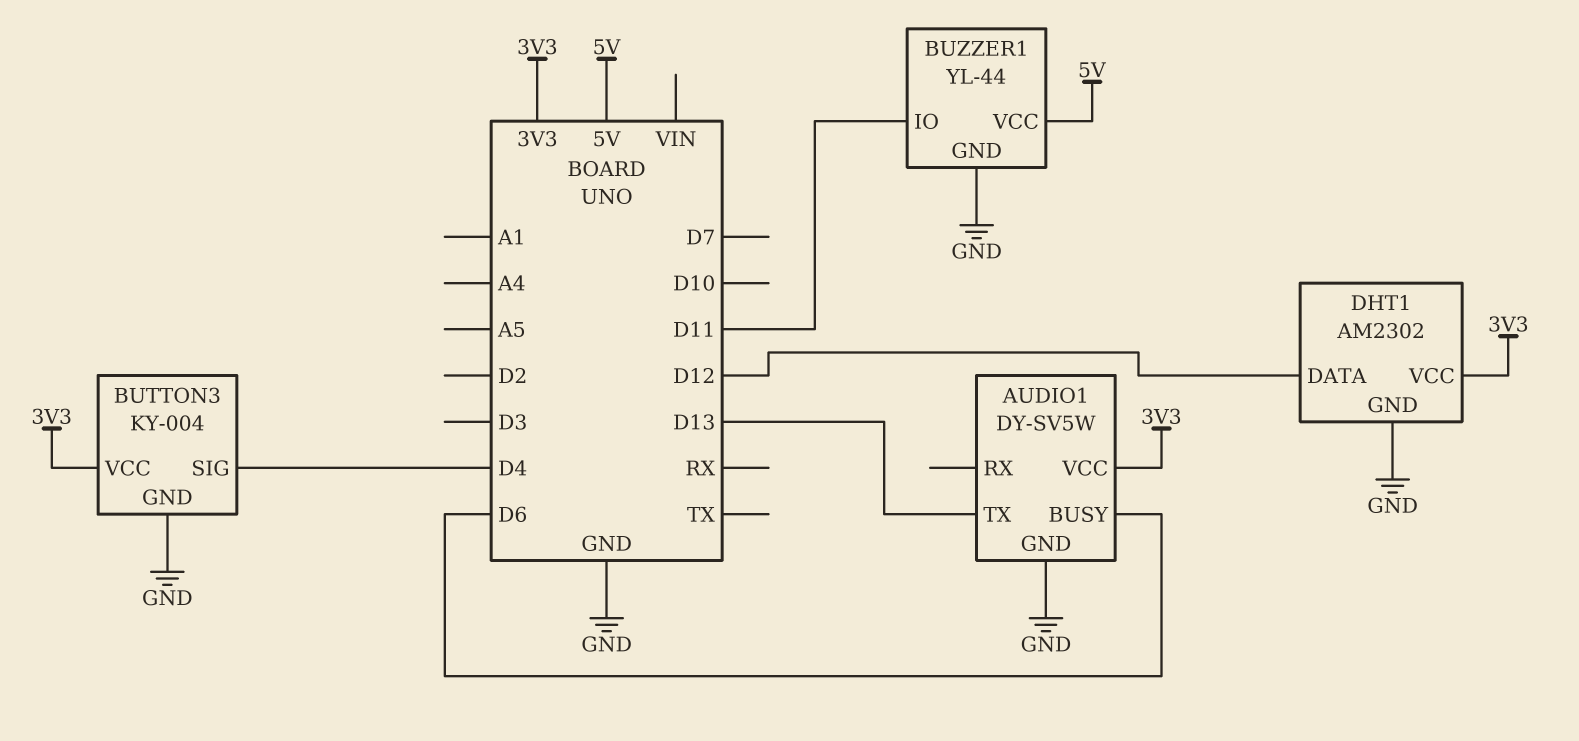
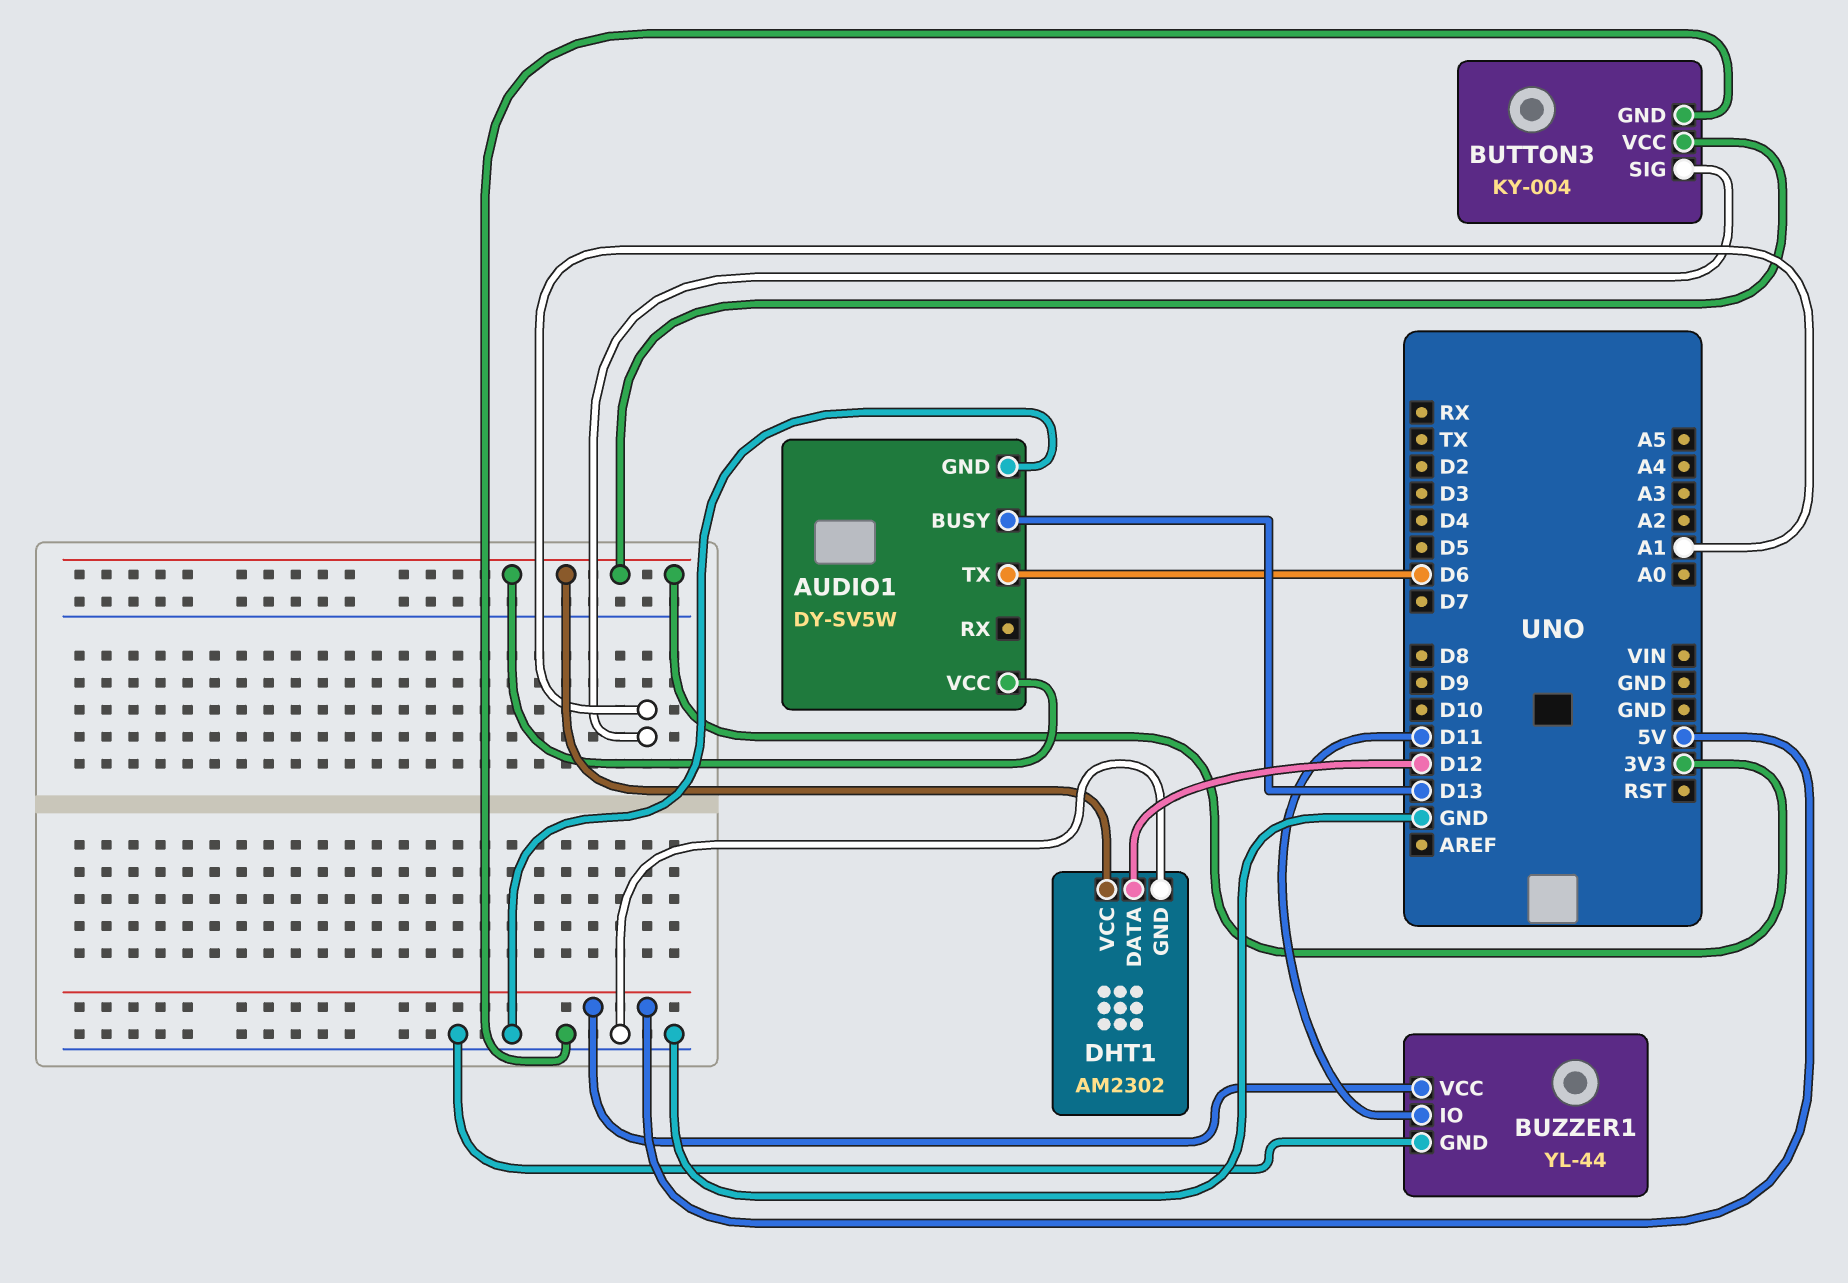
AUDIO1 pin BUSY: D6 -> D13
AUDIO1 pin TX: D13 -> D6
BUTTON3 pin SIG: D4 -> A1

